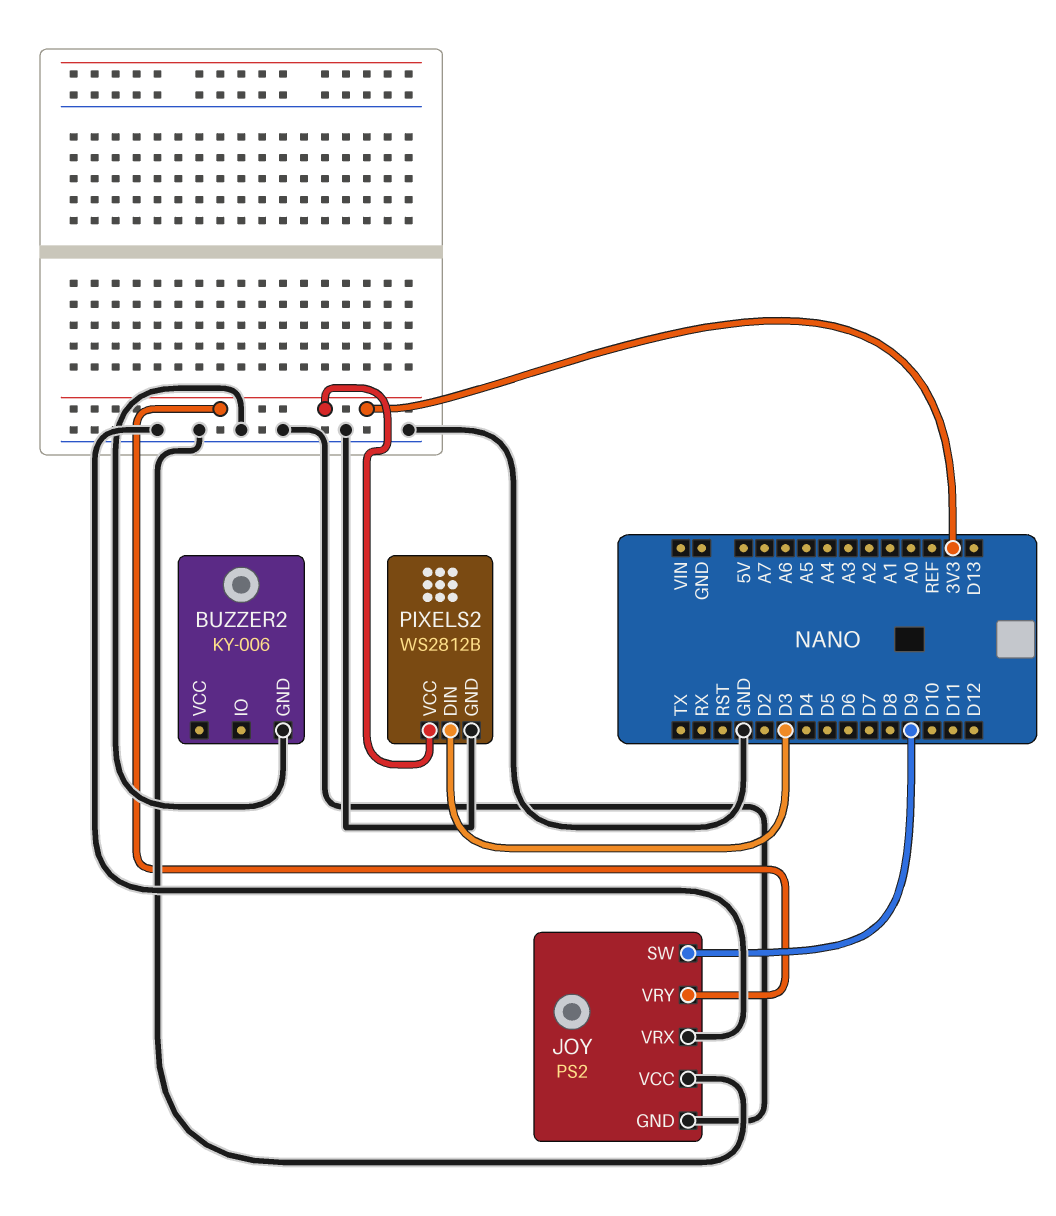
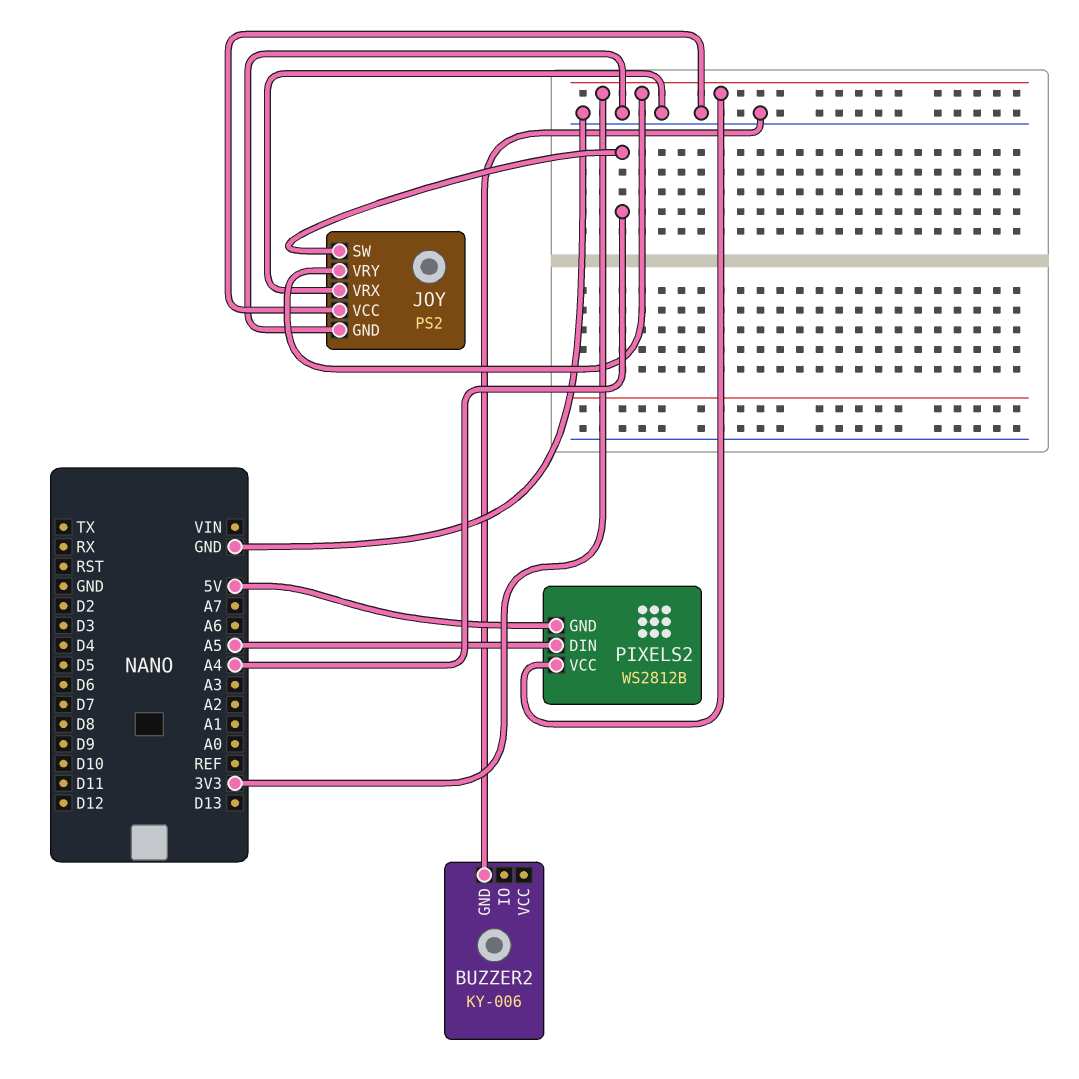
JOY pin SW: D9 -> A4
PIXELS2 pin DIN: D3 -> A5
PIXELS2 pin GND: GND -> 5V

